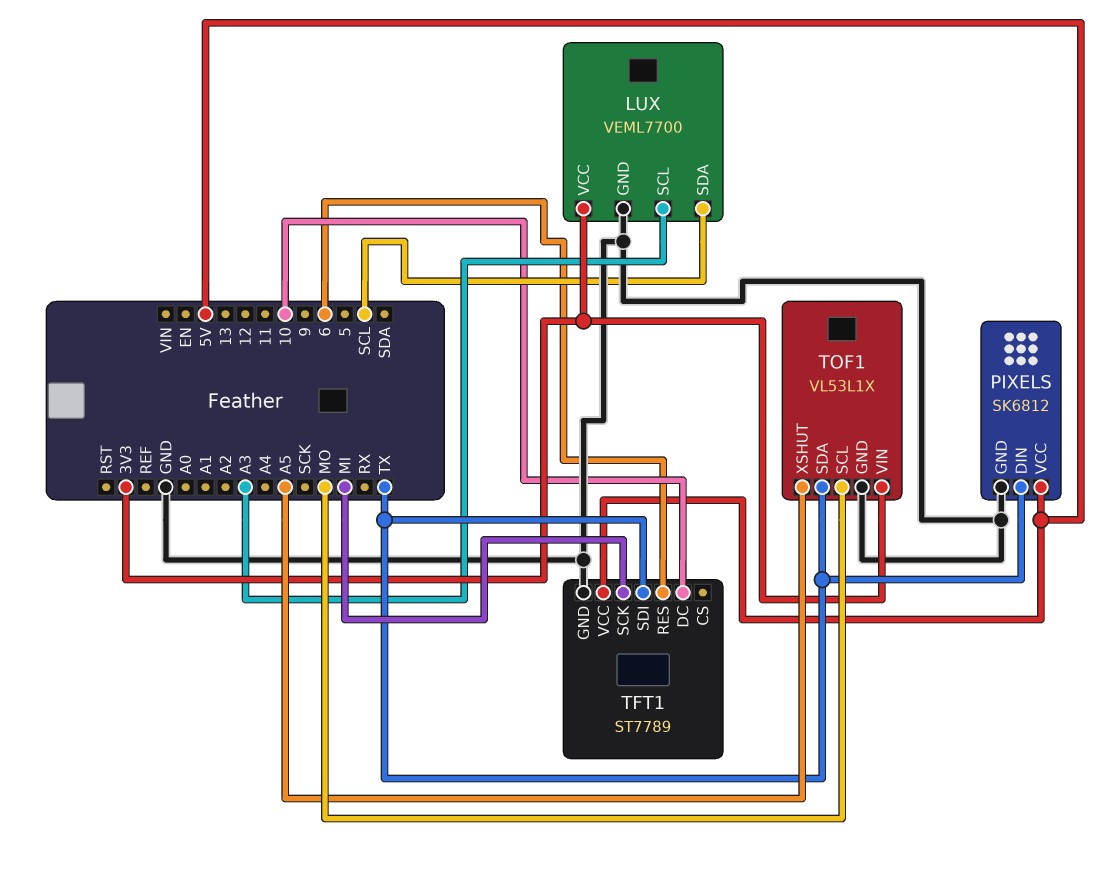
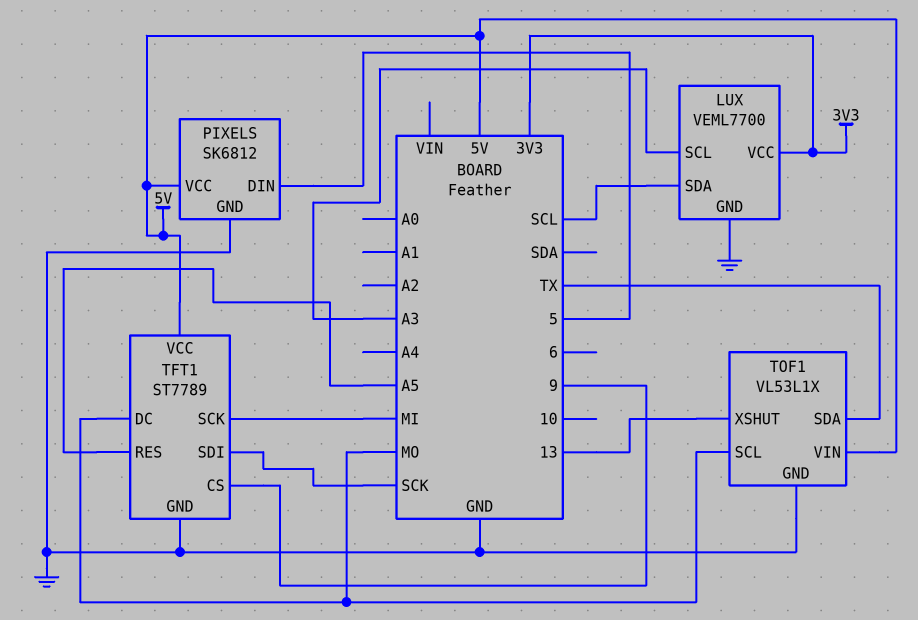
PIXELS pin DIN: TX -> 5
TFT1 pin CS: none -> 9
TFT1 pin DC: 10 -> MO
TFT1 pin RES: 6 -> A5
TFT1 pin SDI: TX -> SCK
TOF1 pin VIN: 3V3 -> 5V
TOF1 pin XSHUT: A5 -> 13

